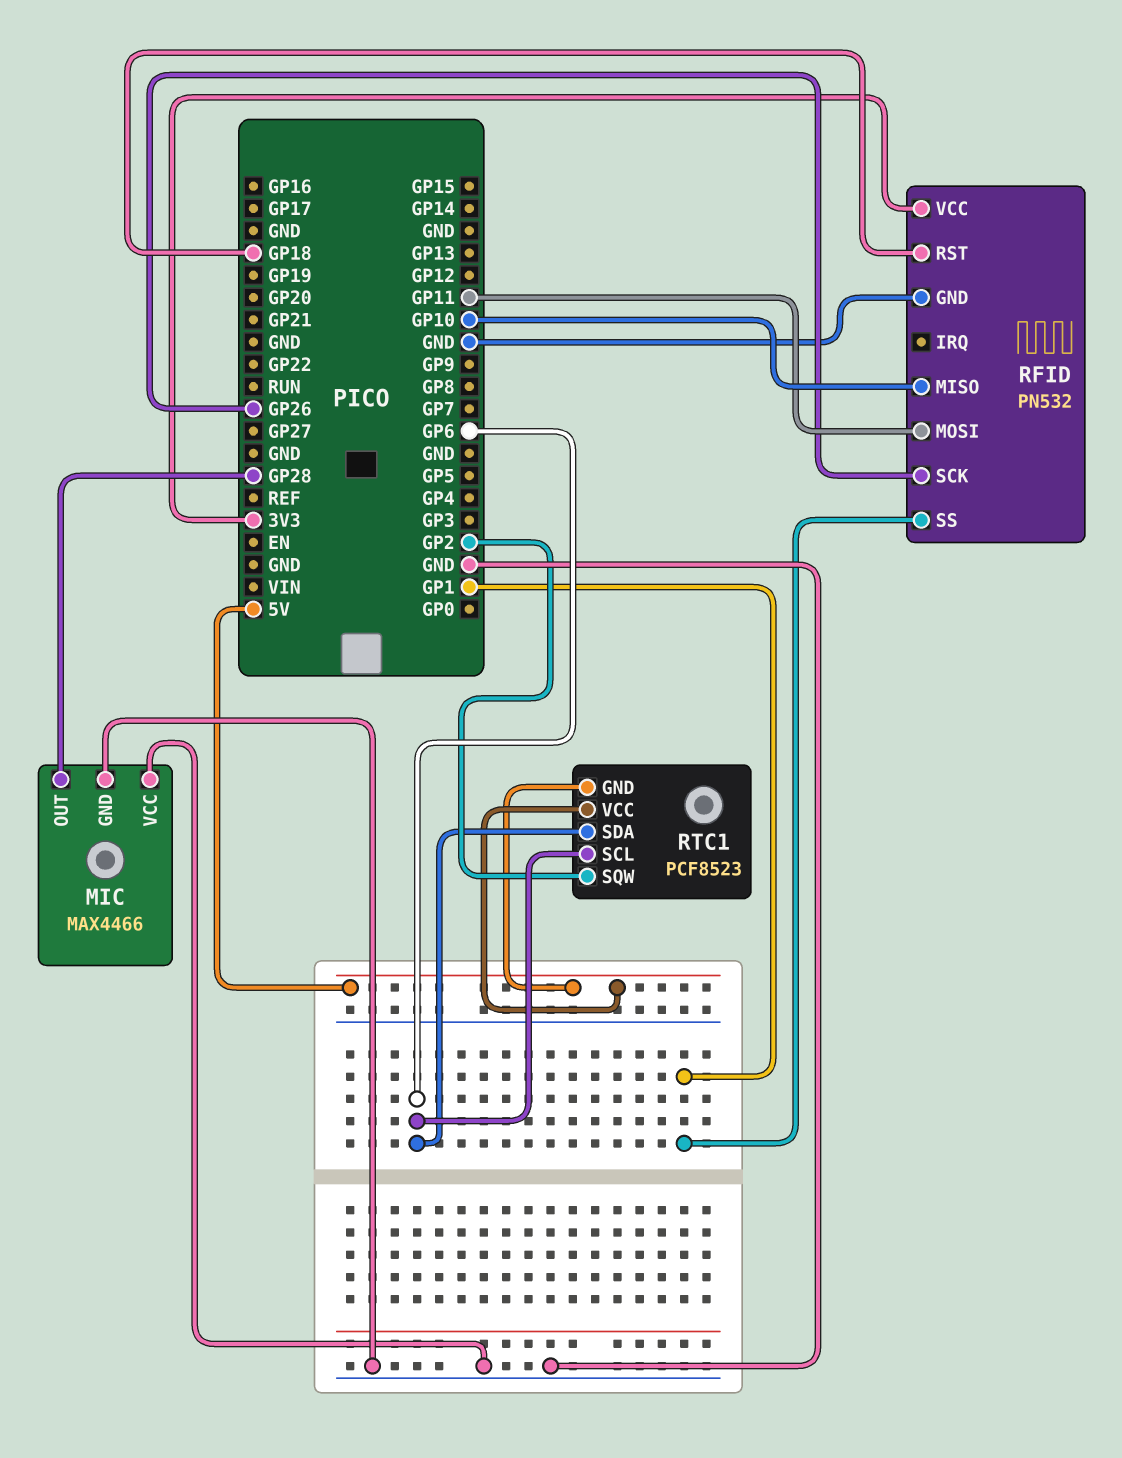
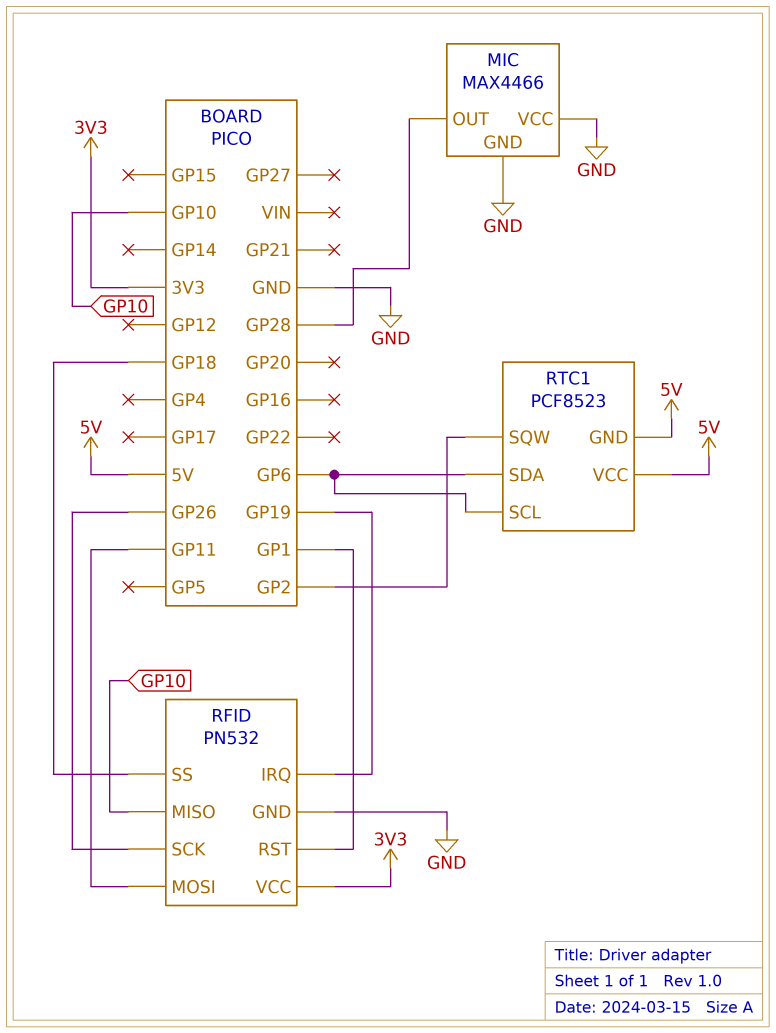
RFID pin IRQ: none -> GP19
RFID pin RST: GP18 -> GP1
RFID pin SS: GP1 -> GP18

